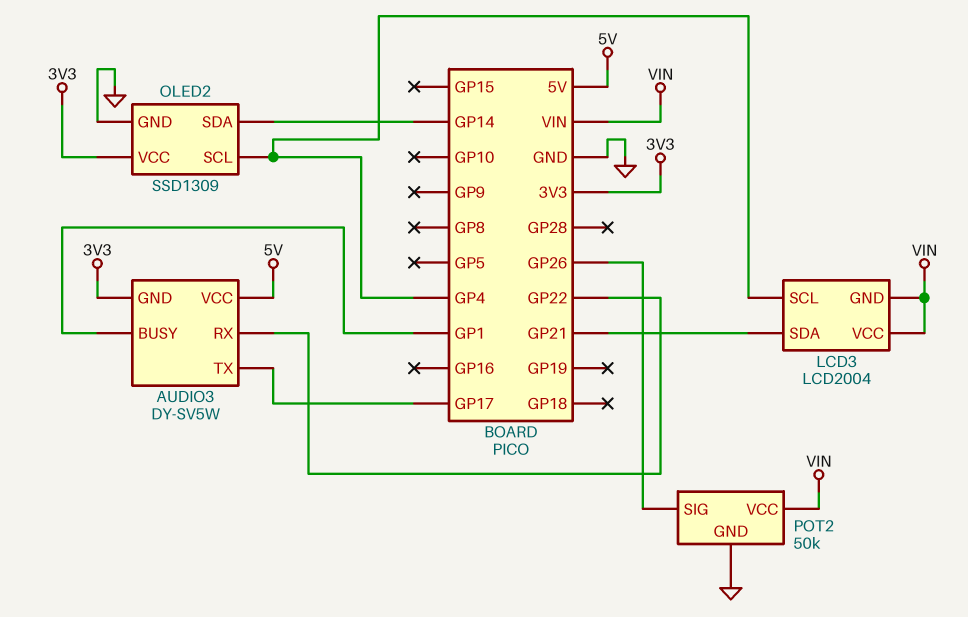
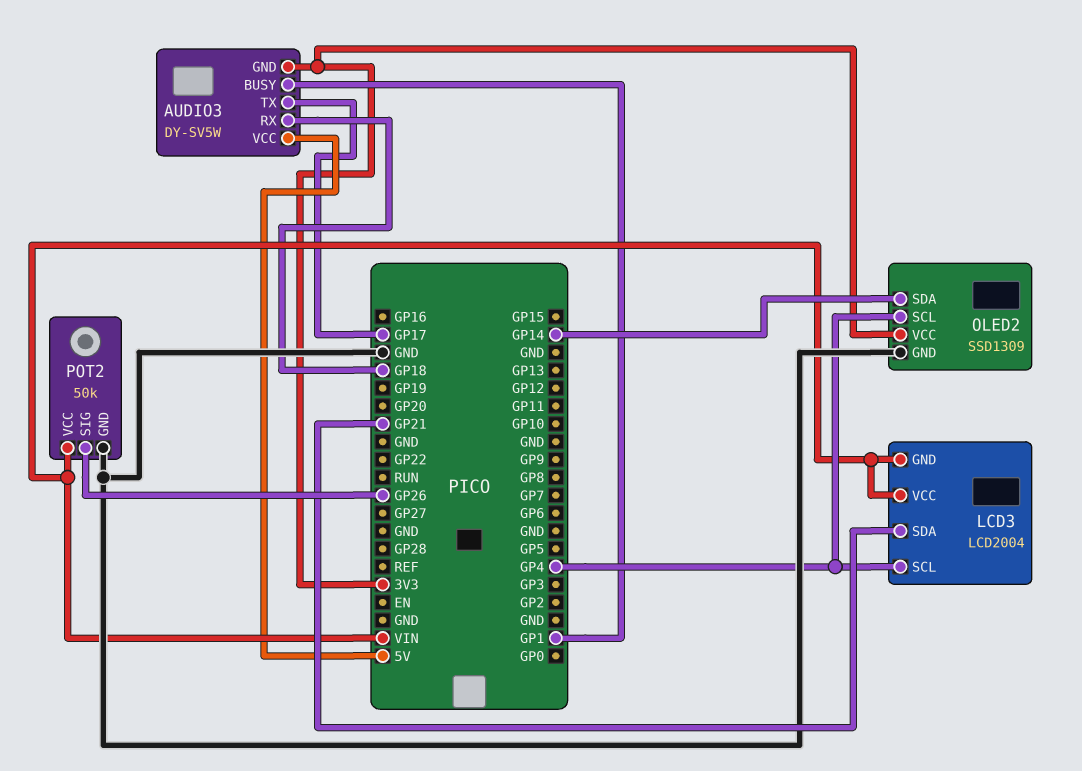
AUDIO3 pin RX: GP22 -> GP18

